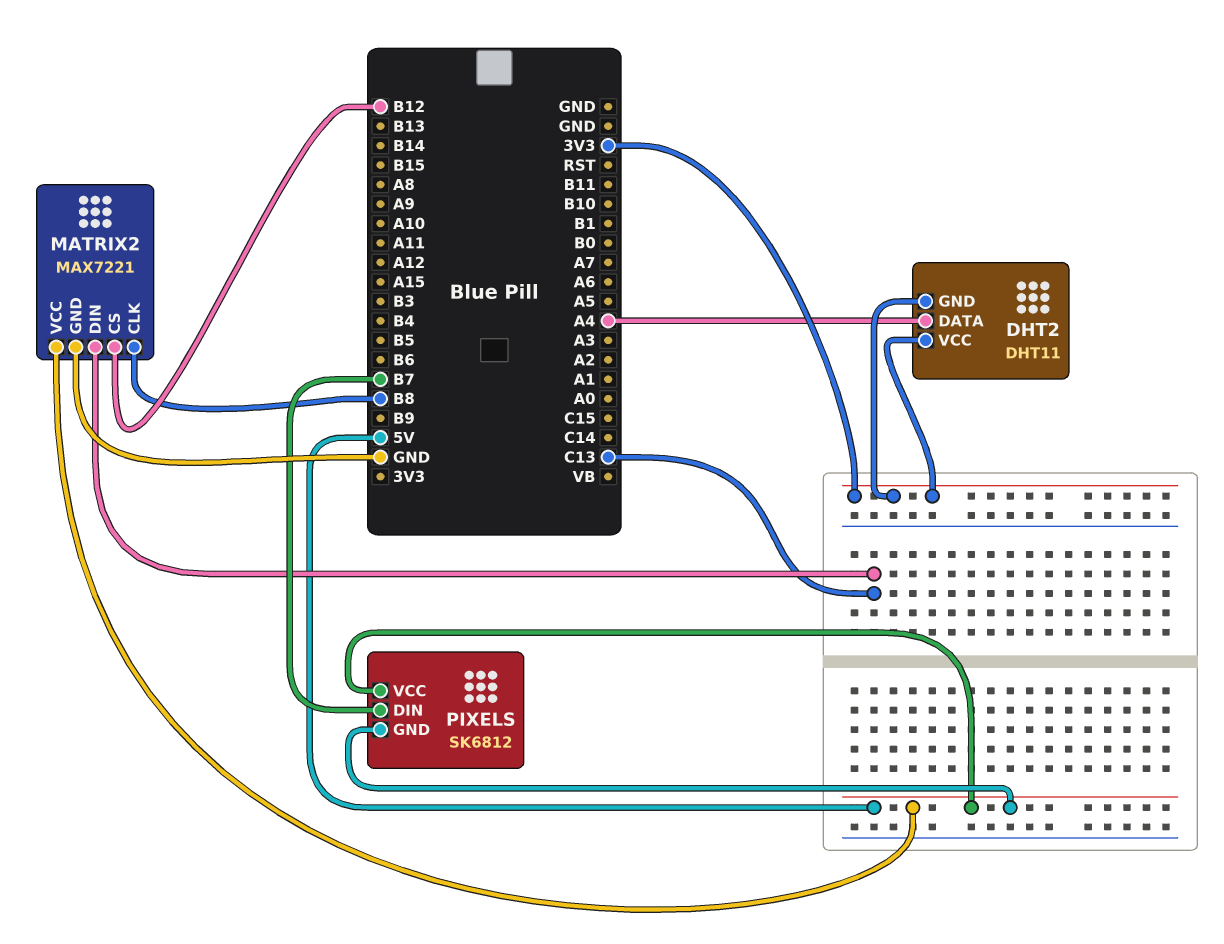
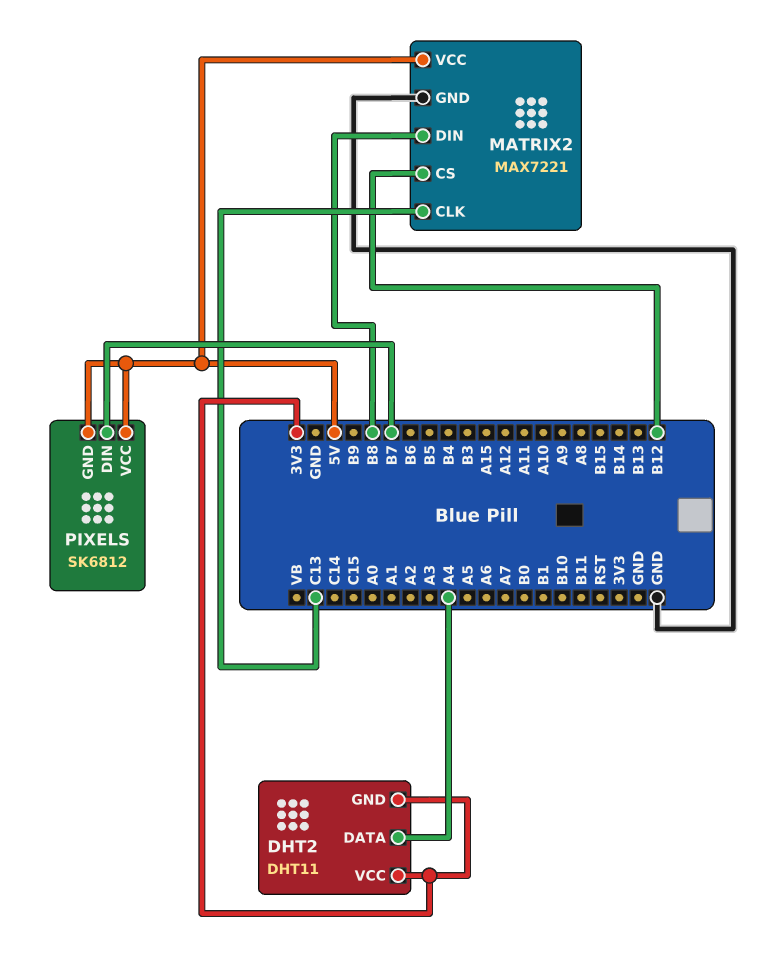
MATRIX2 pin CLK: B8 -> C13
MATRIX2 pin DIN: C13 -> B8

